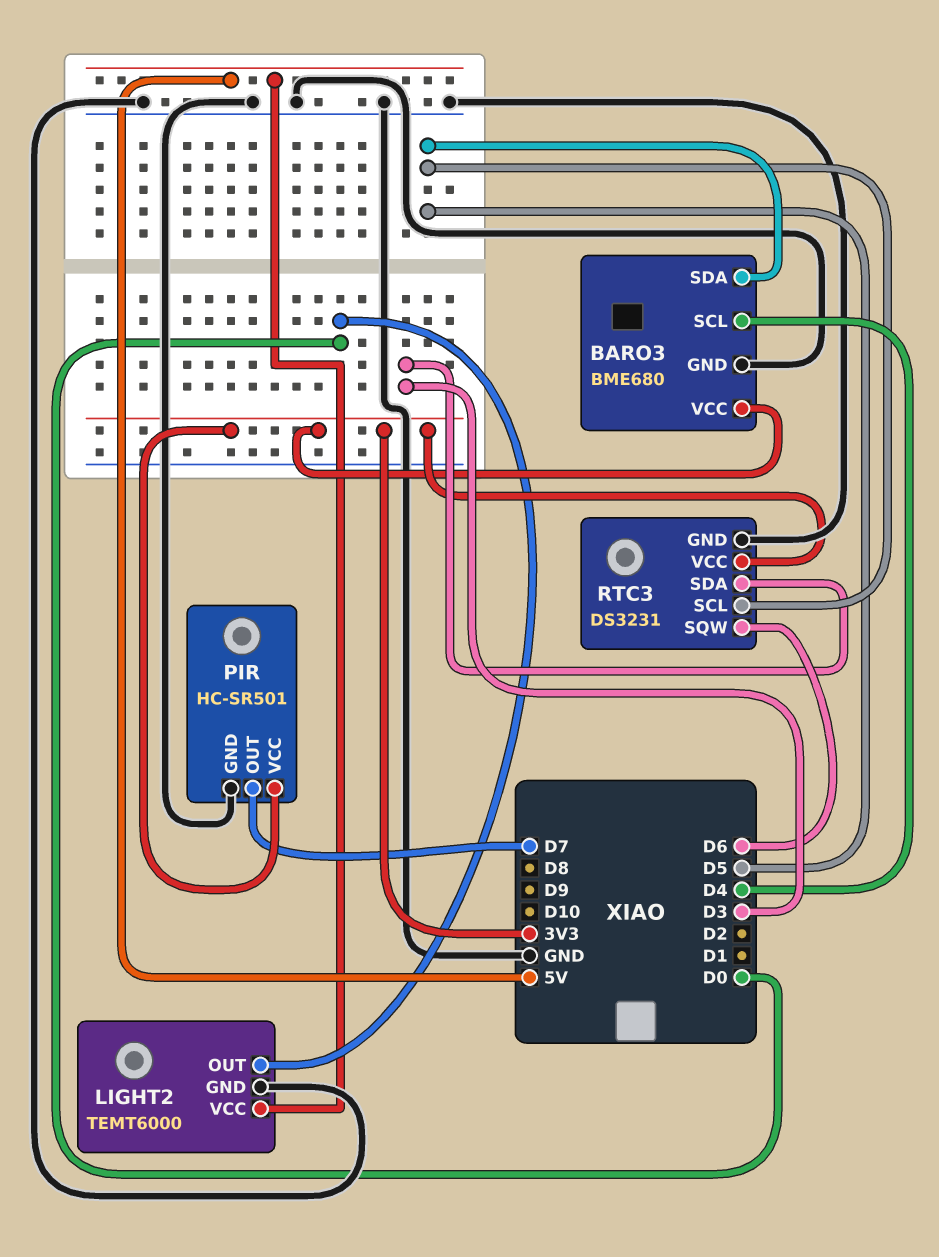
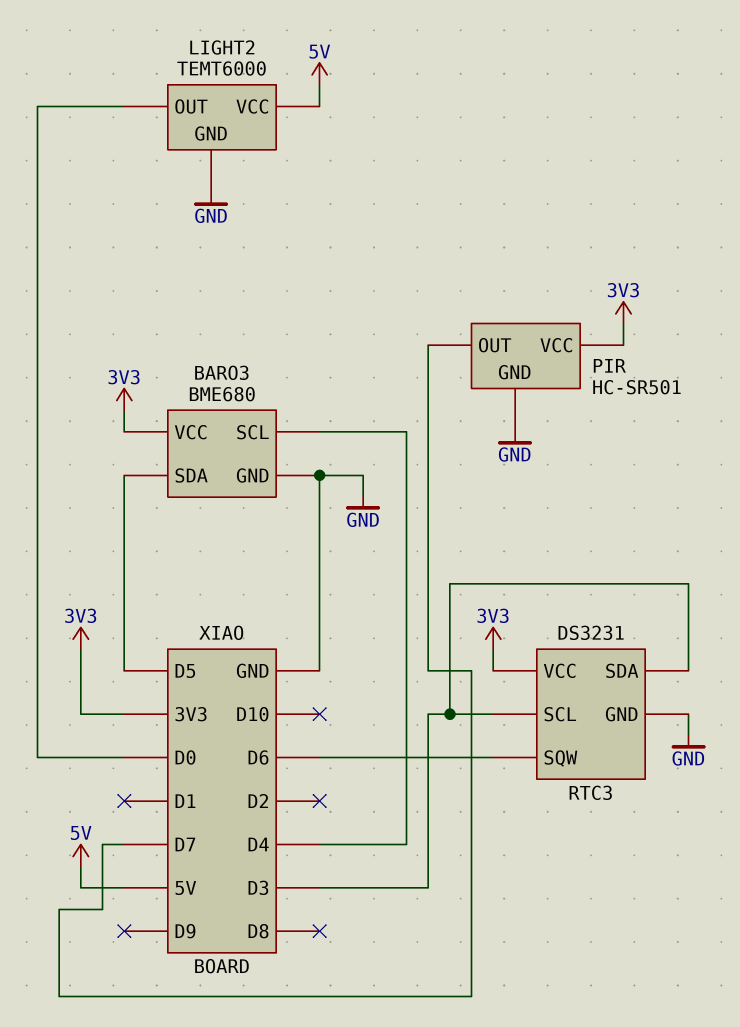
RTC3 pin SCL: D5 -> D3

